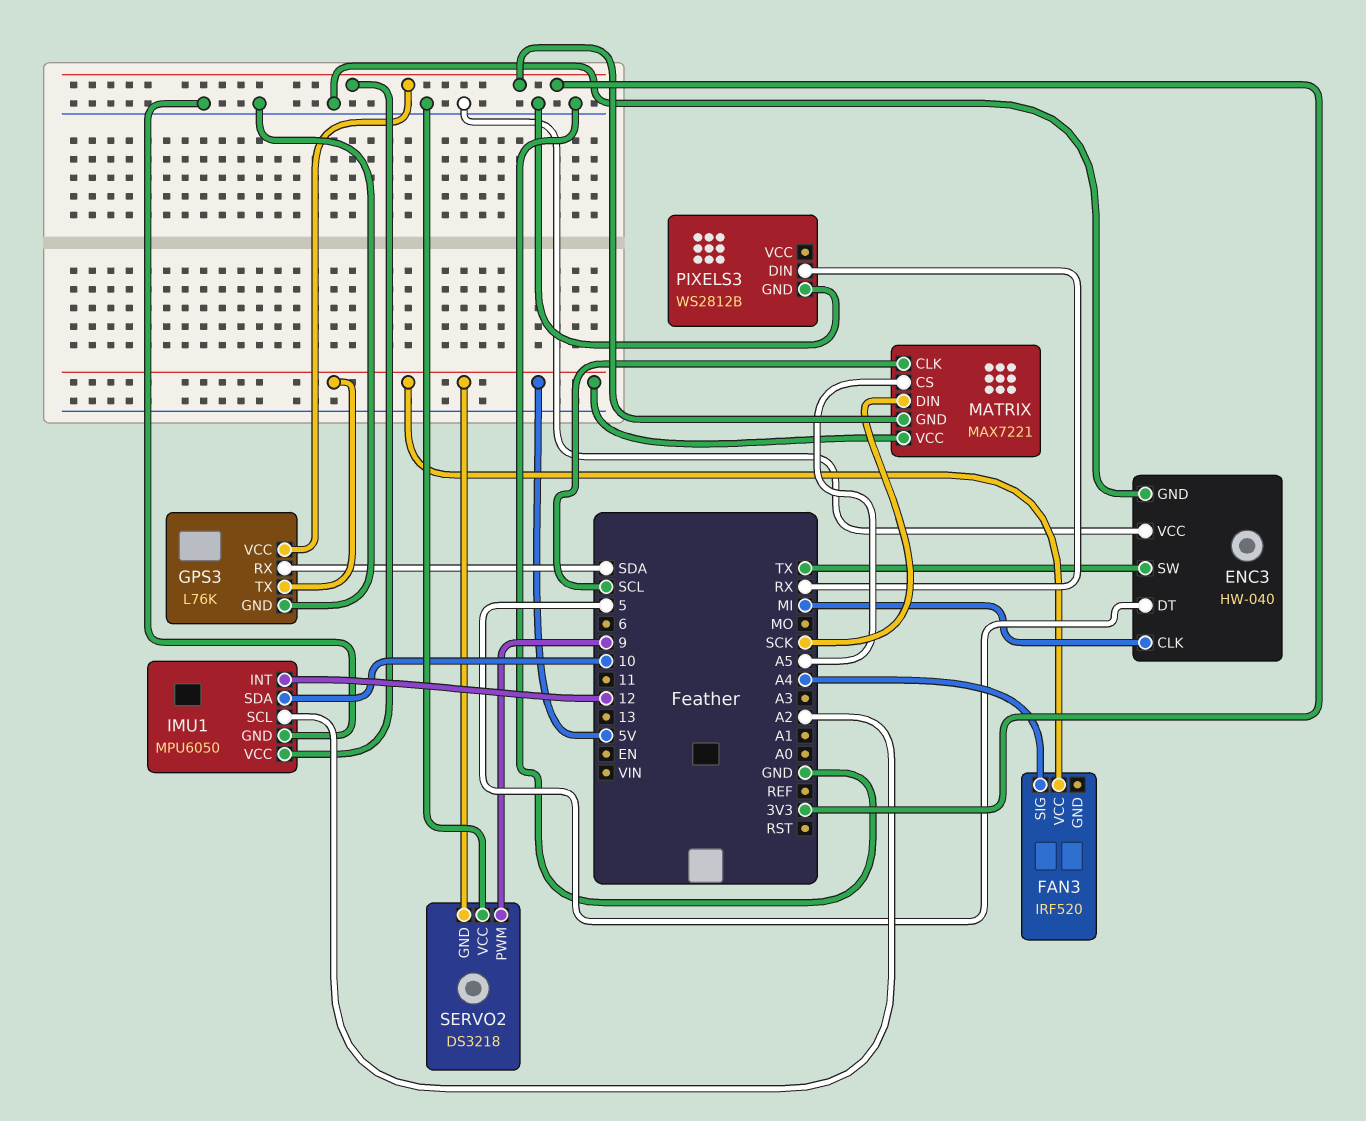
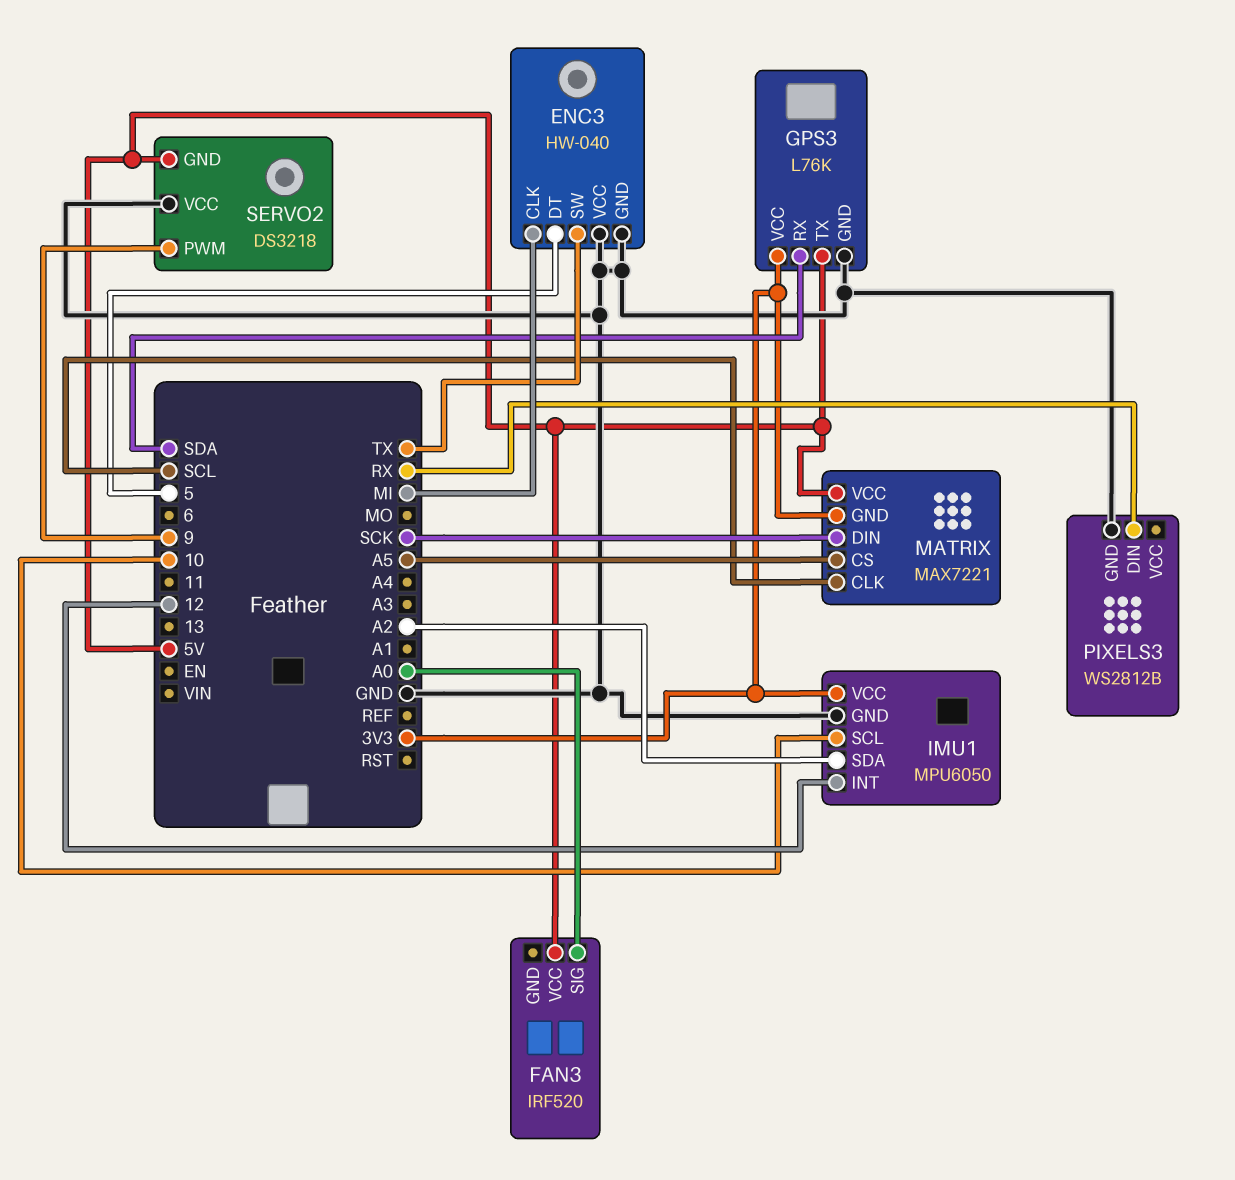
FAN3 pin SIG: A4 -> A0
IMU1 pin SCL: A2 -> 10
IMU1 pin SDA: 10 -> A2

